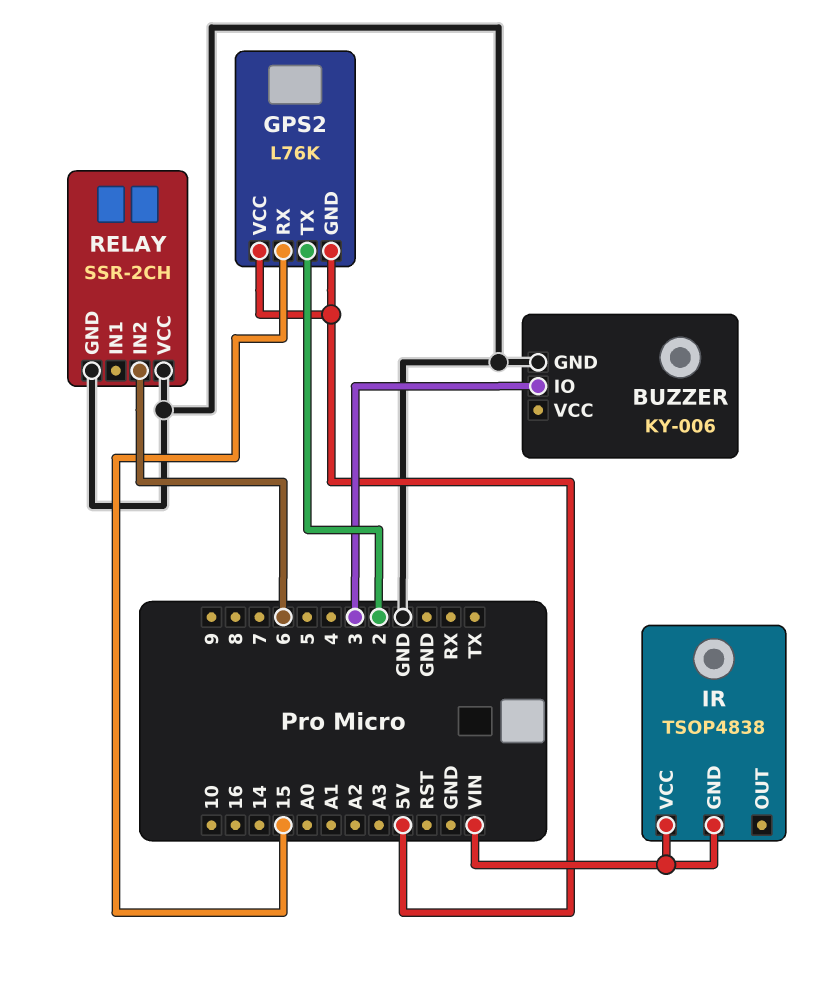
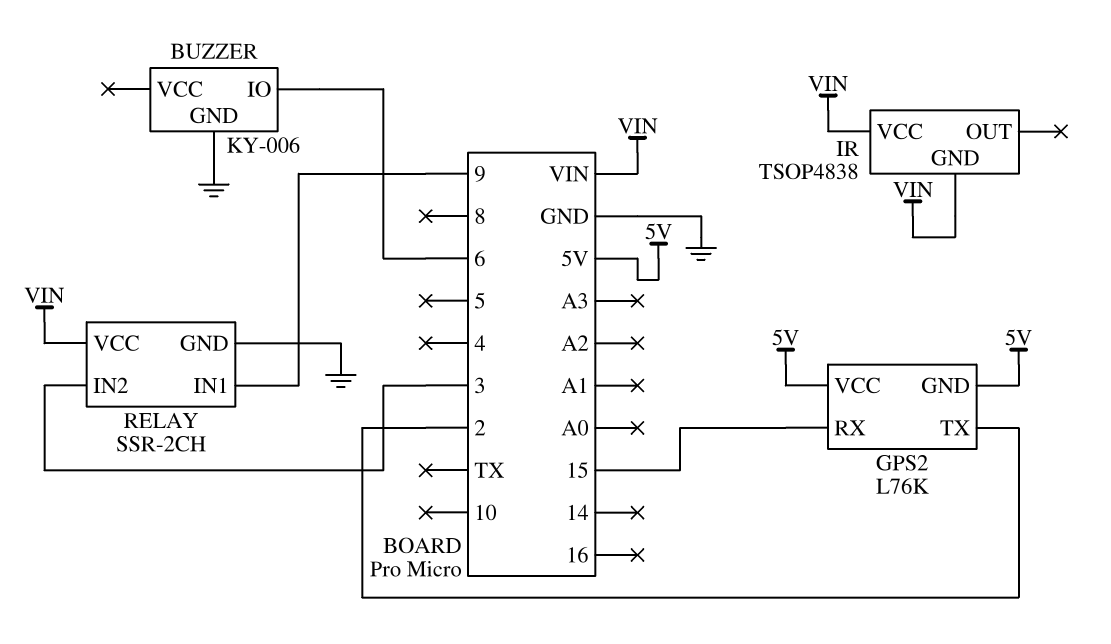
BUZZER pin IO: 3 -> 6
RELAY pin IN1: none -> 9
RELAY pin IN2: 6 -> 3
RELAY pin VCC: GND -> VIN

